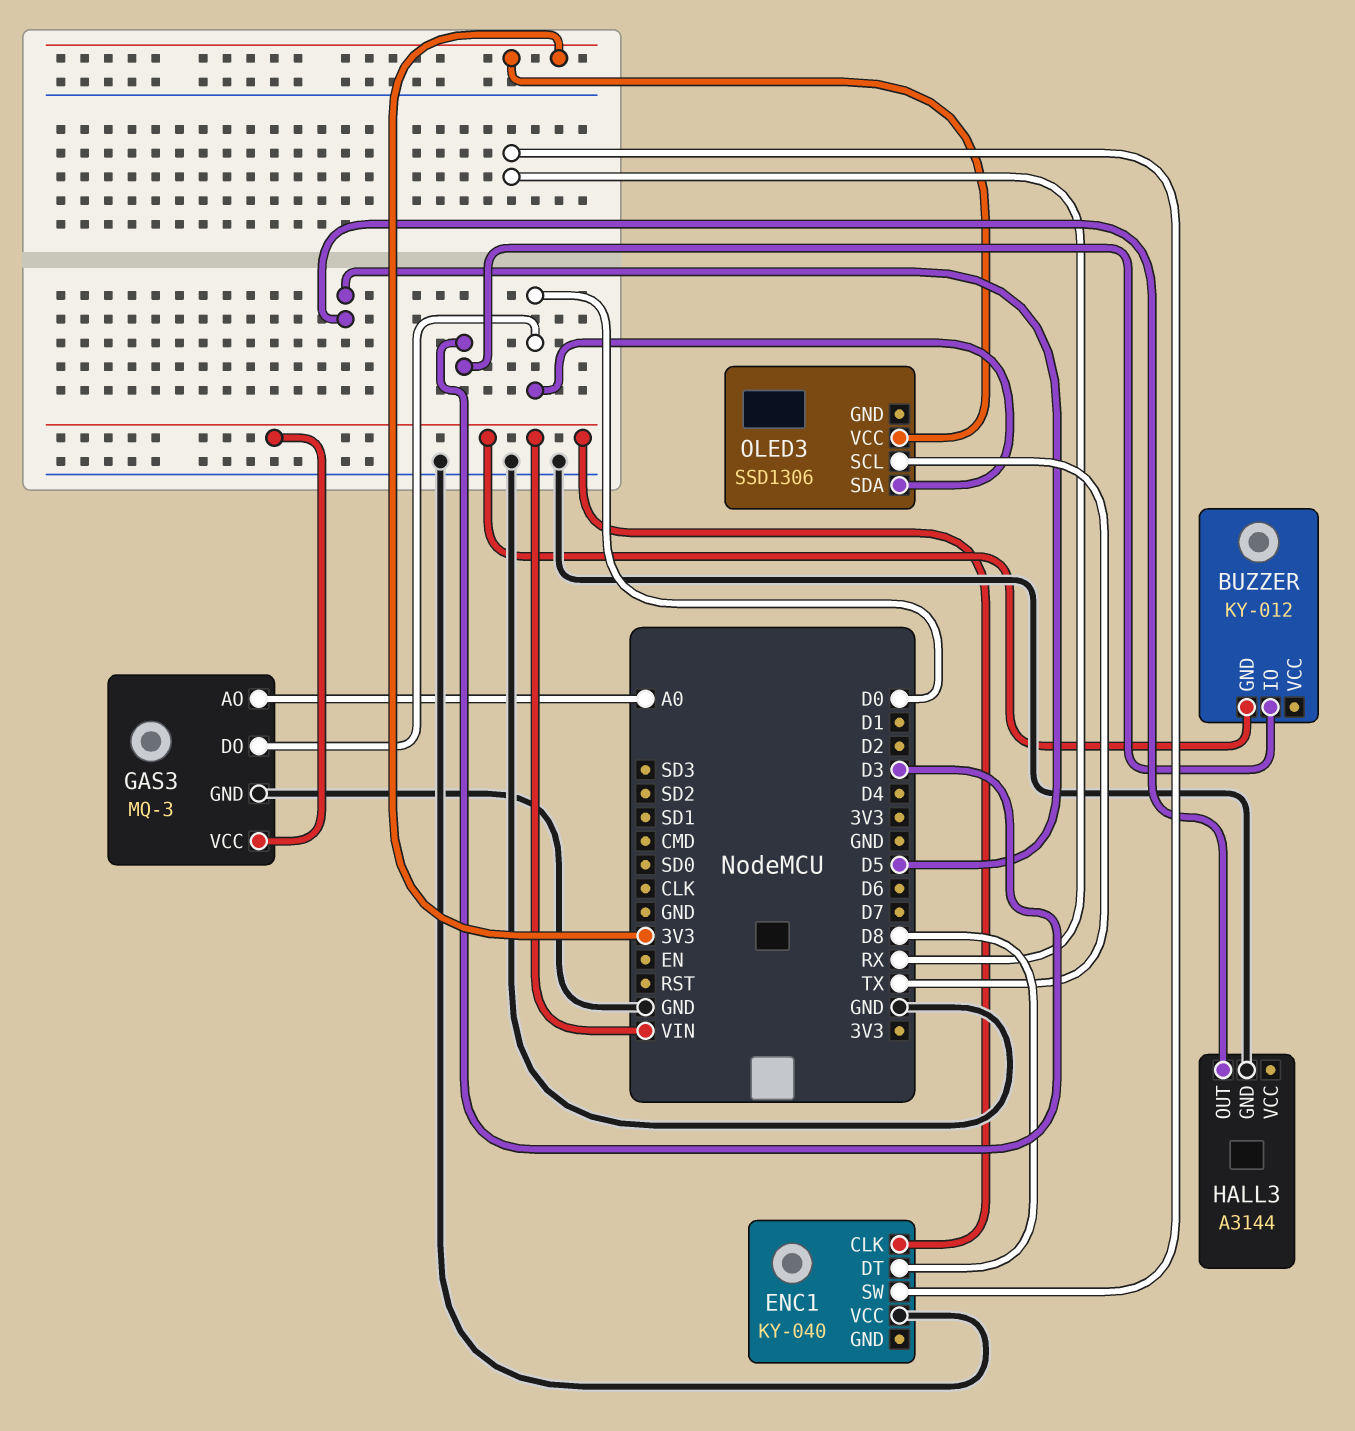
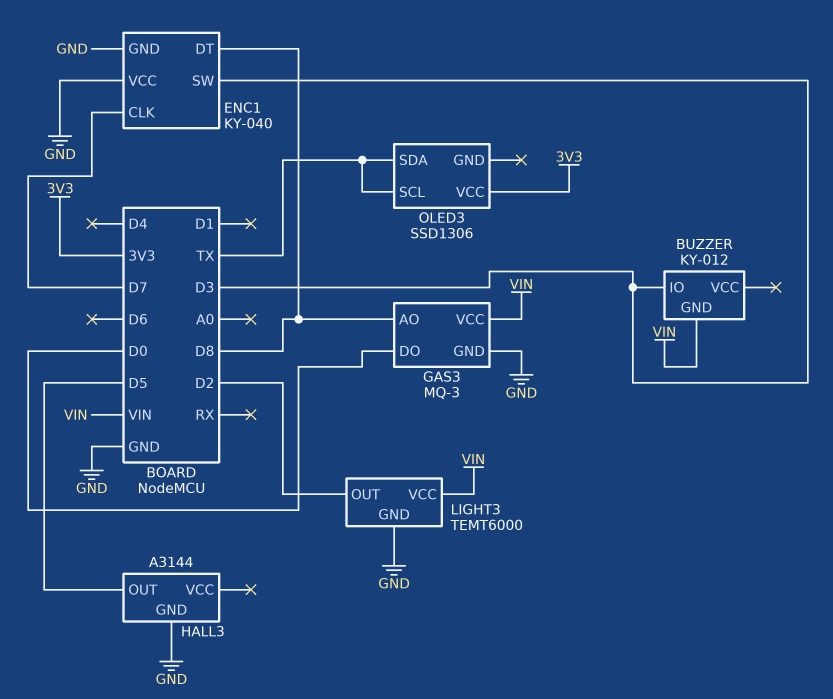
ENC1 pin CLK: VIN -> D7
ENC1 pin GND: none -> GND
ENC1 pin SW: RX -> D3
GAS3 pin AO: A0 -> D8
LIGHT3: none -> TEMT6000
LIGHT3 pin GND: none -> GND
LIGHT3 pin OUT: none -> D2
LIGHT3 pin VCC: none -> VIN
OLED3 pin SDA: D0 -> TX

